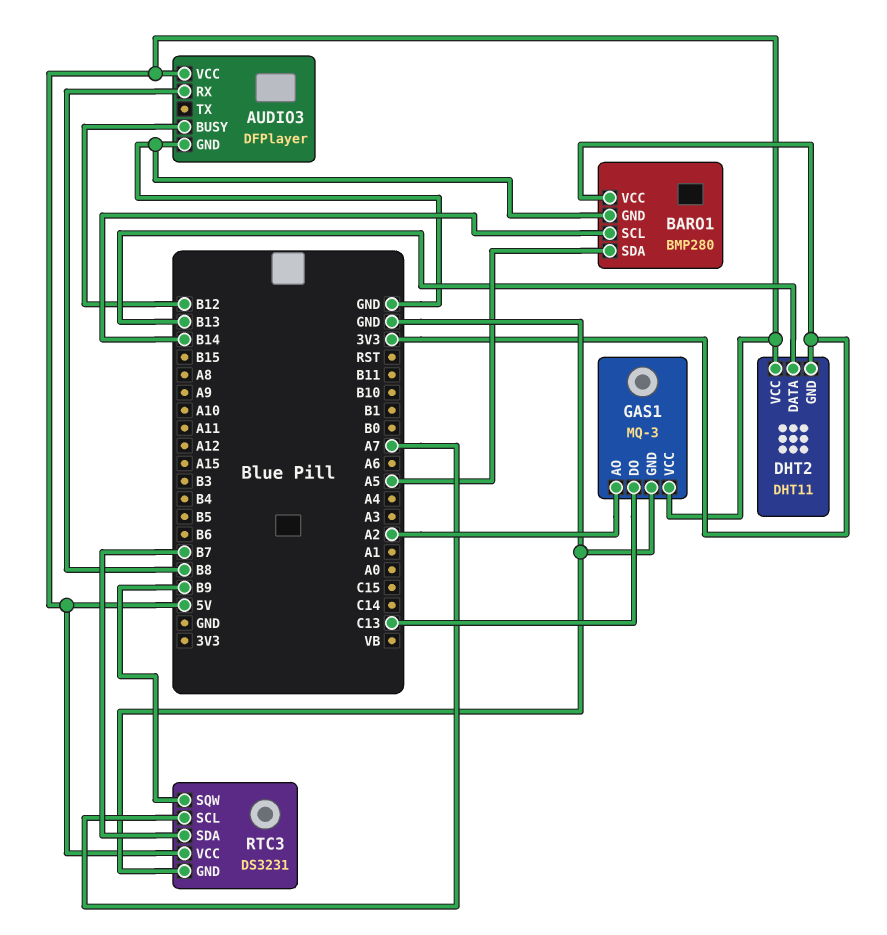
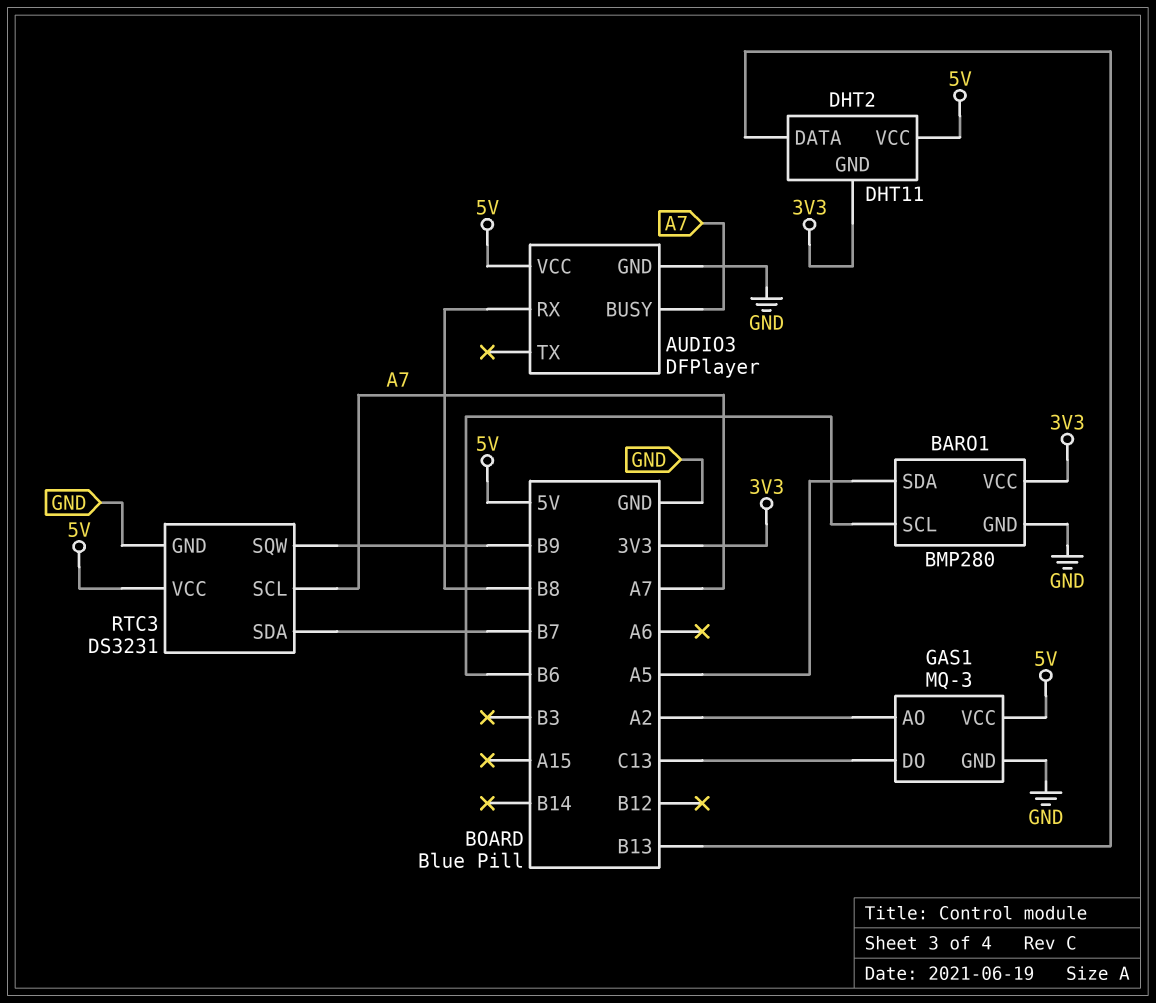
AUDIO3 pin BUSY: B12 -> A7
BARO1 pin SCL: B14 -> B6

